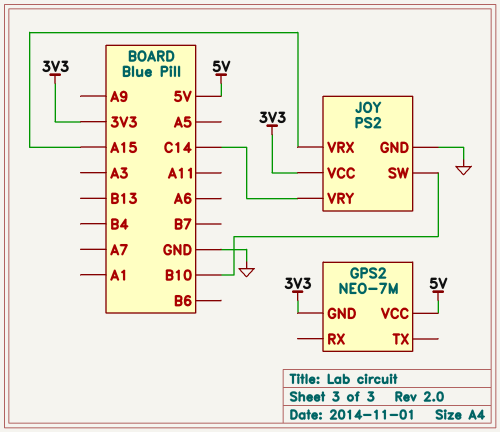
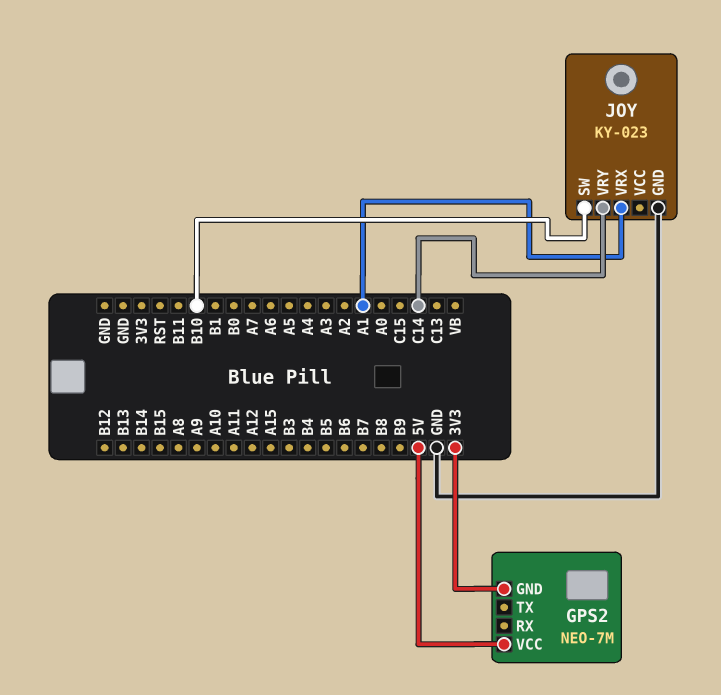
JOY: PS2 -> KY-023
JOY pin VCC: 3V3 -> none
JOY pin VRX: A15 -> A1

